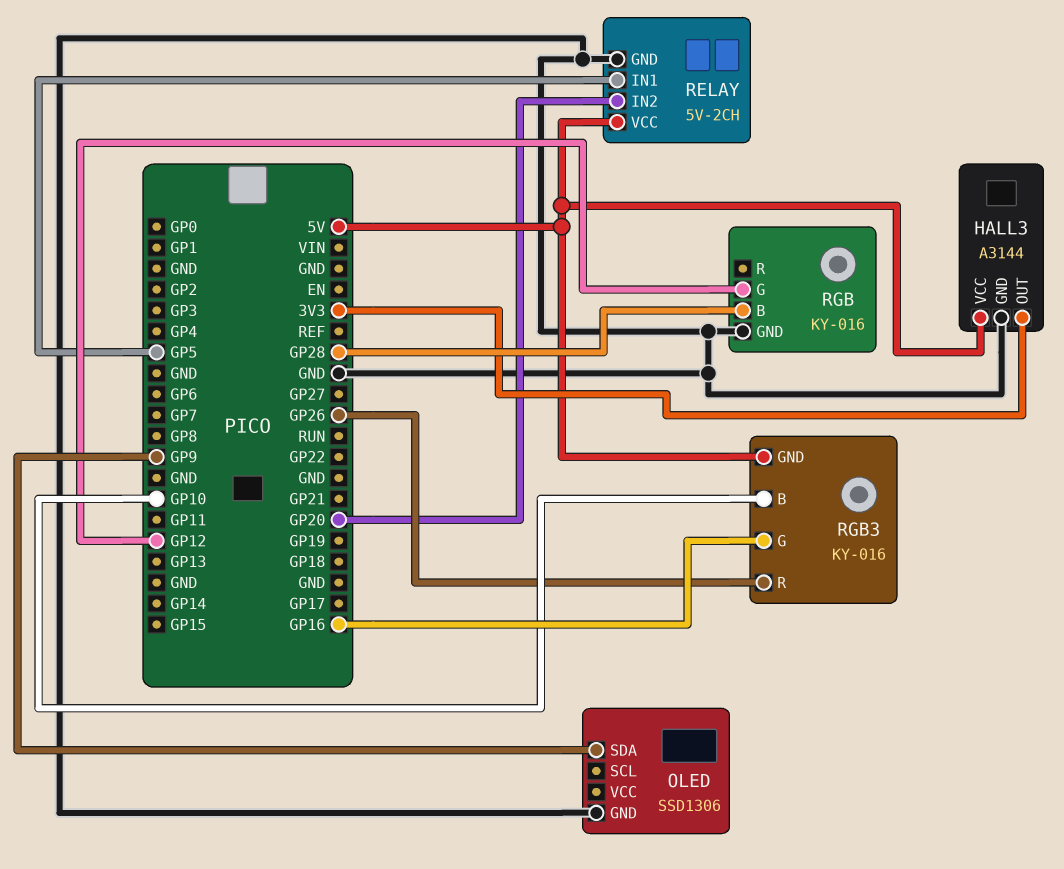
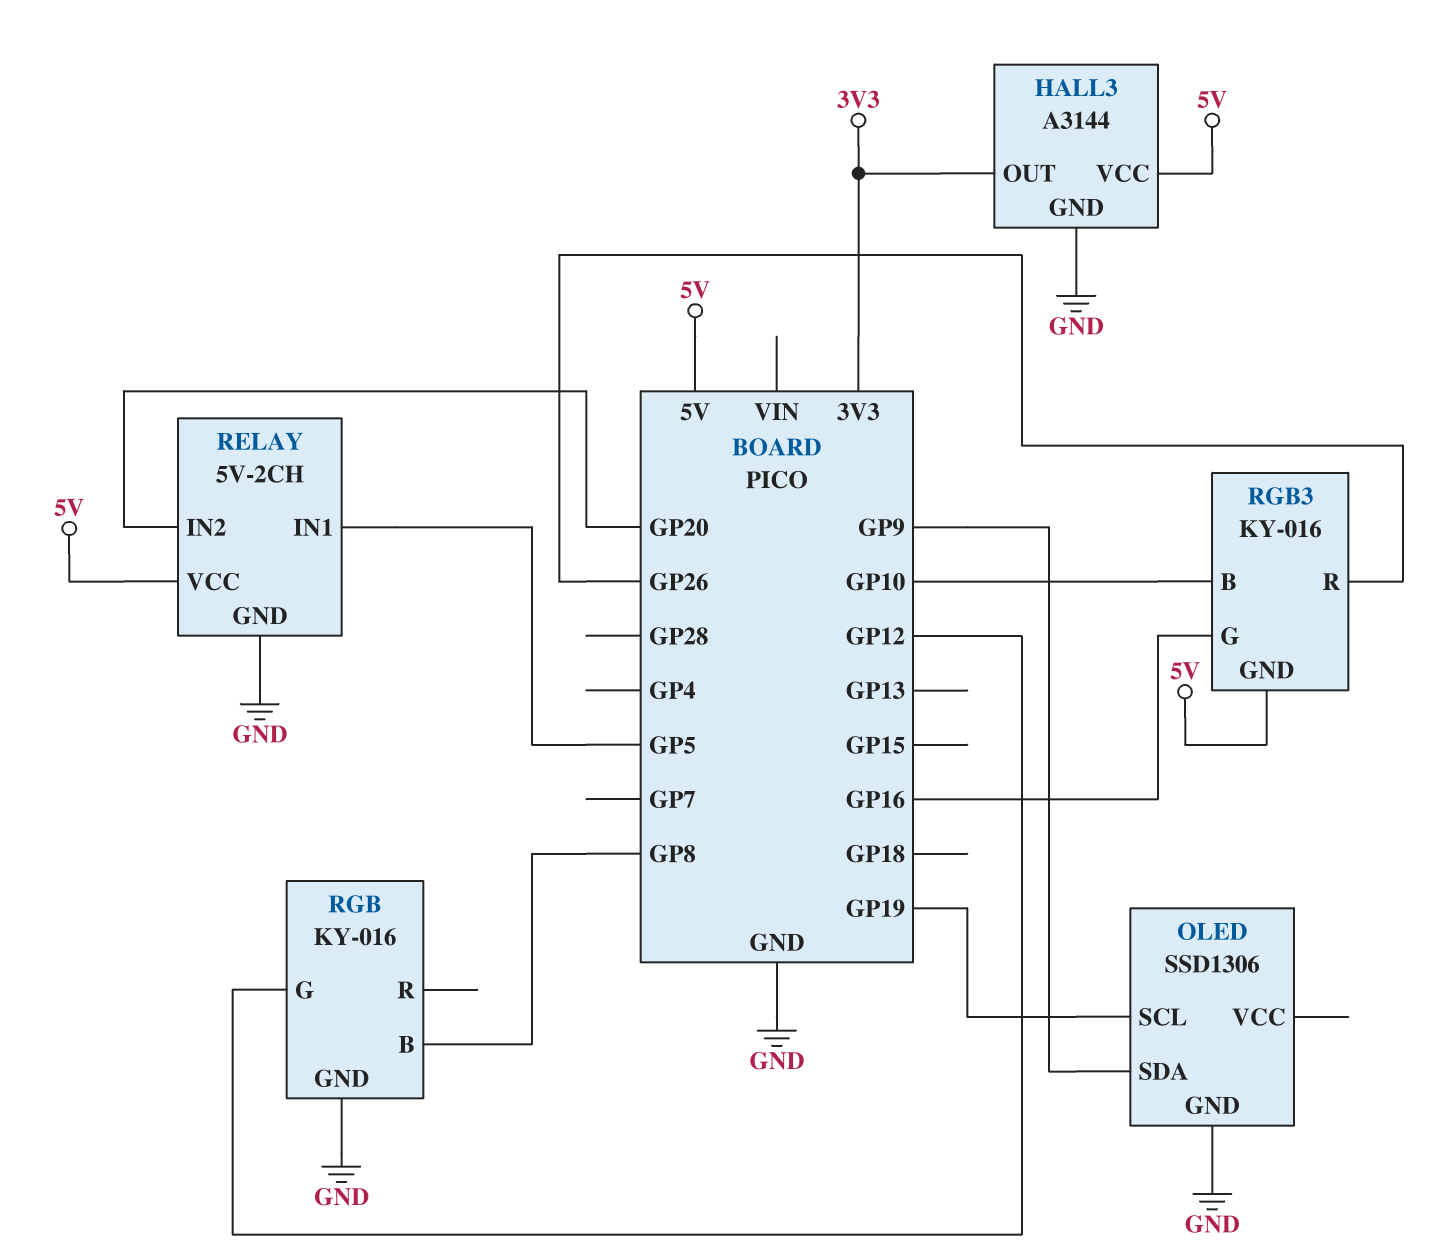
OLED pin SCL: none -> GP19
RGB pin B: GP28 -> GP8

